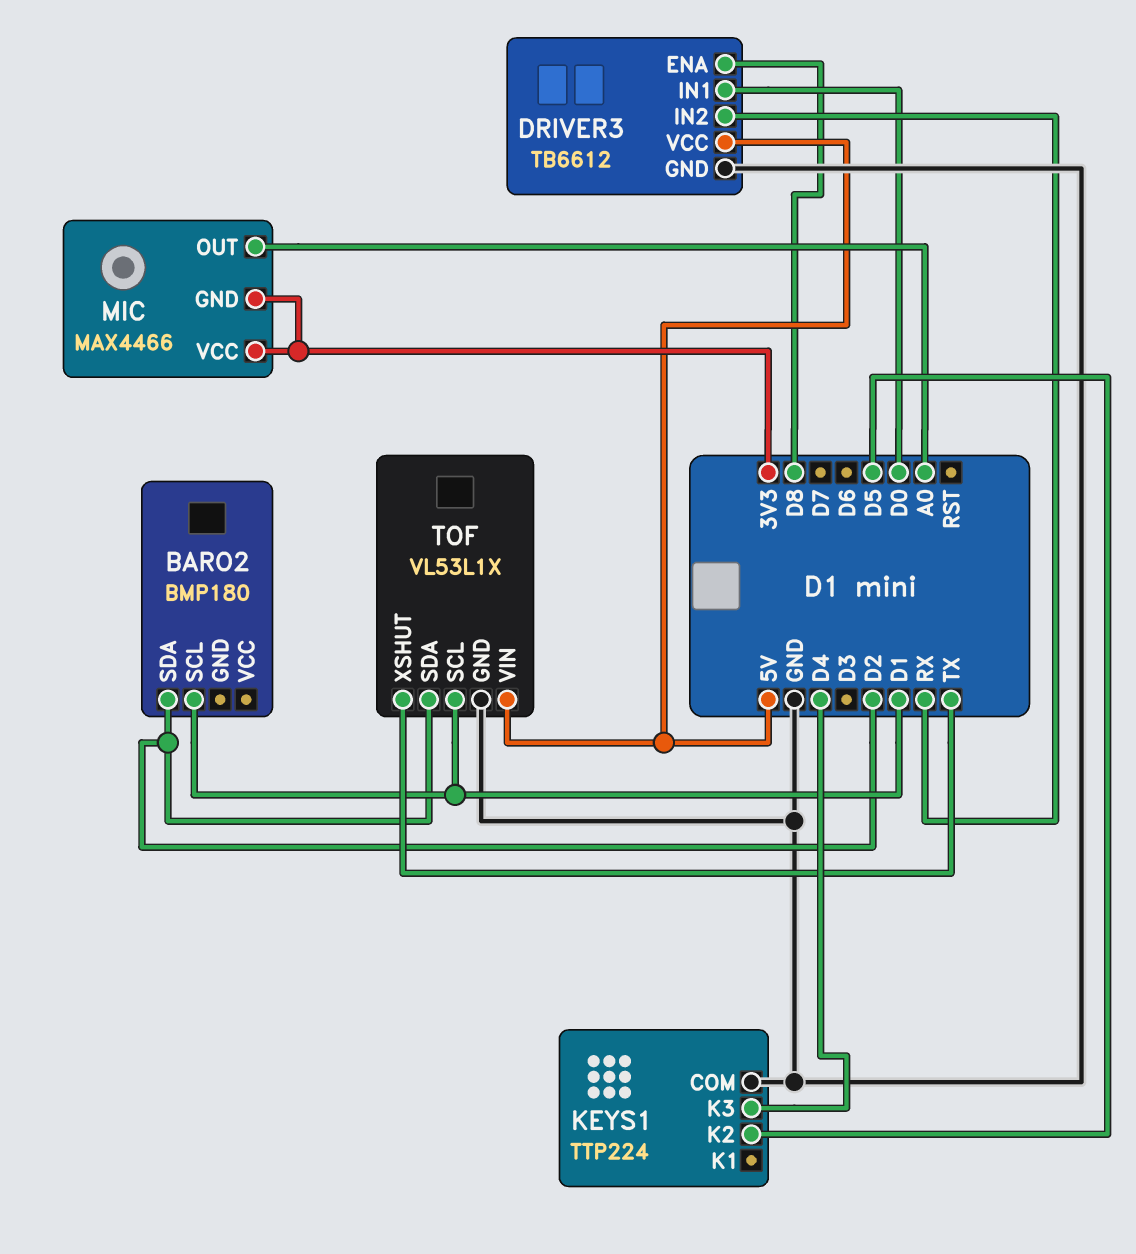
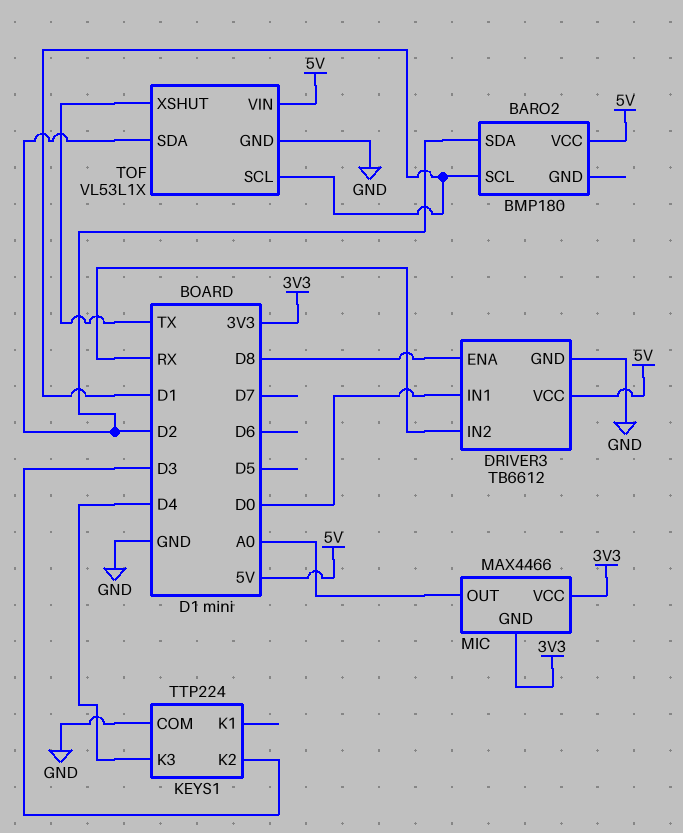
BARO2 pin VCC: none -> 5V
KEYS1 pin K2: D5 -> D3

